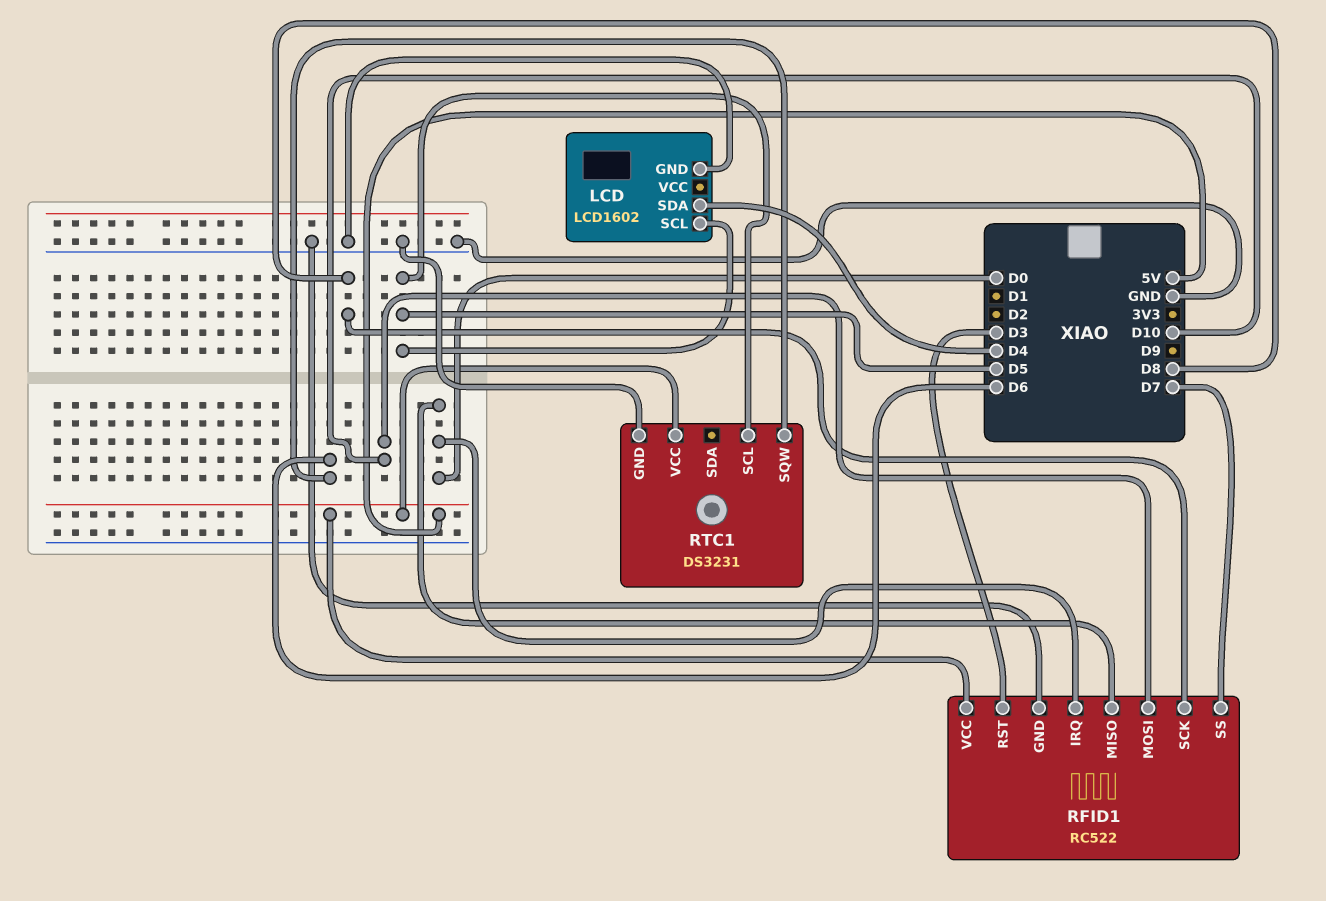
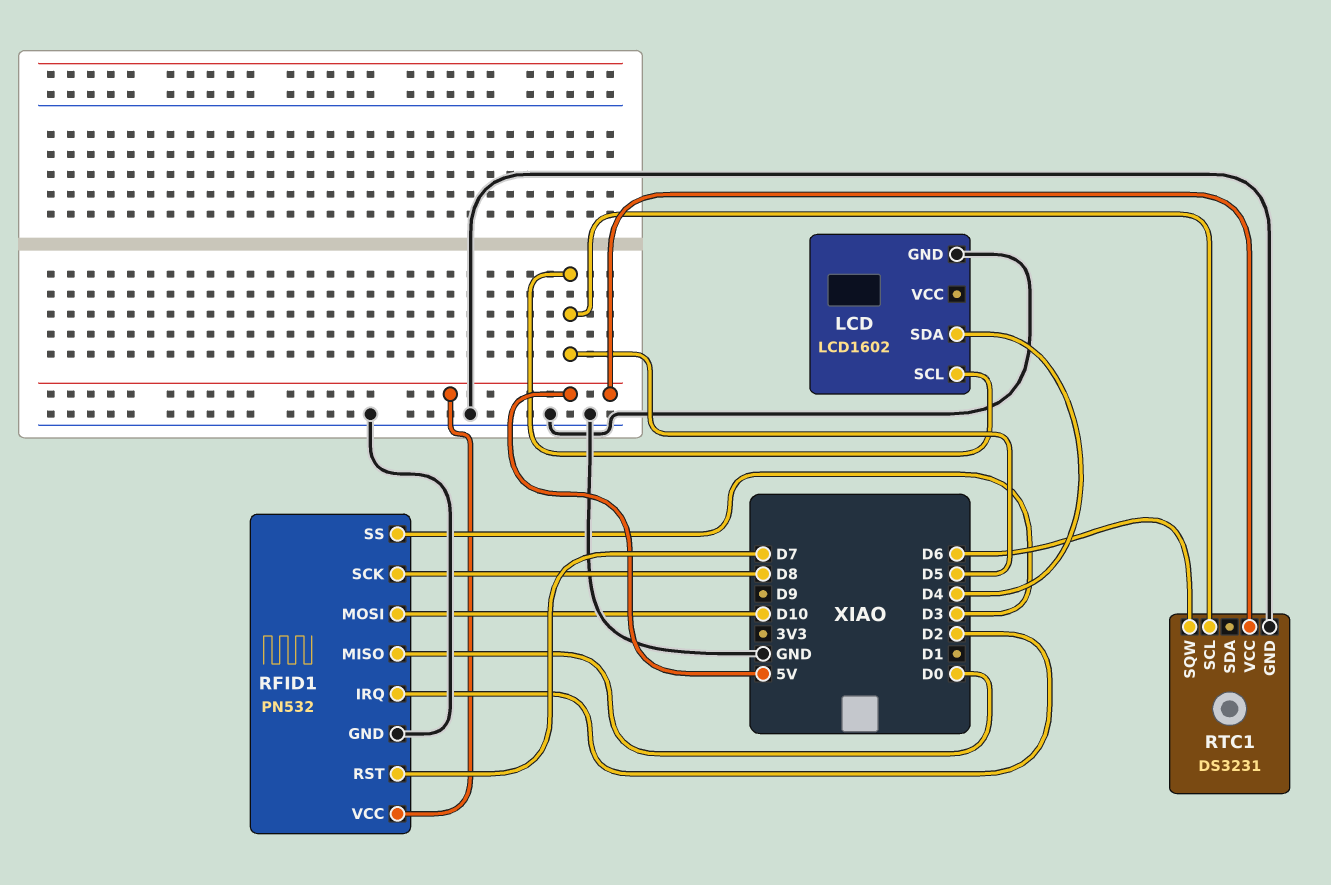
RFID1: RC522 -> PN532
RFID1 pin IRQ: D0 -> D2
RFID1 pin RST: D3 -> D7
RFID1 pin SS: D7 -> D3

